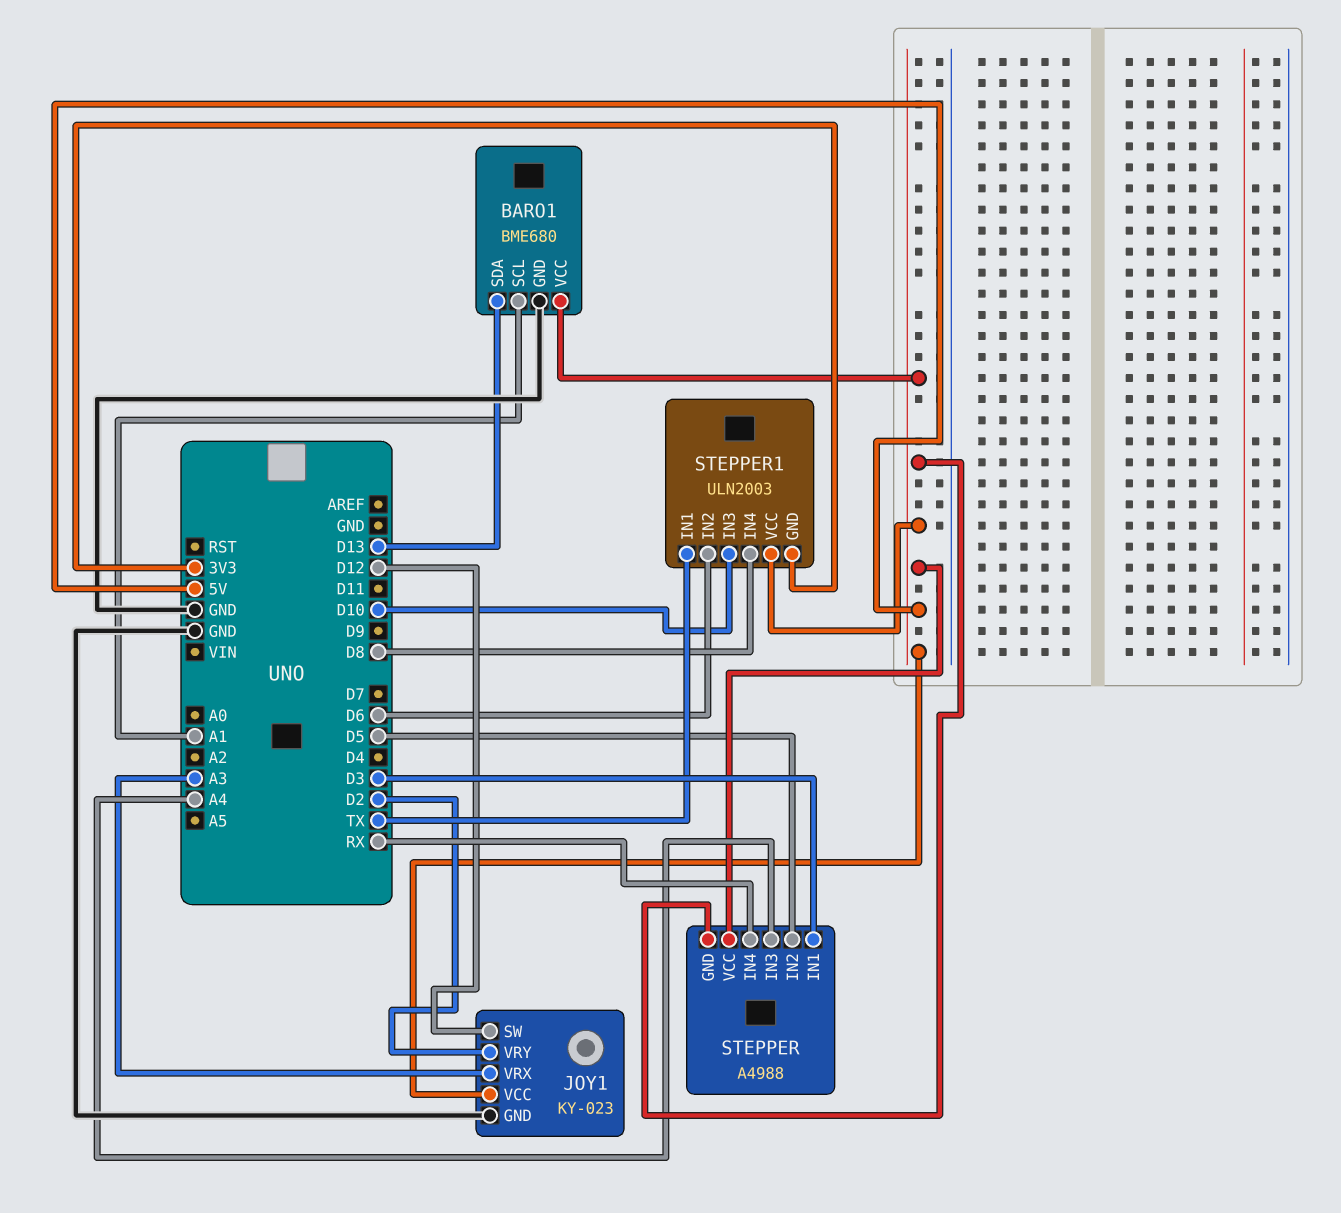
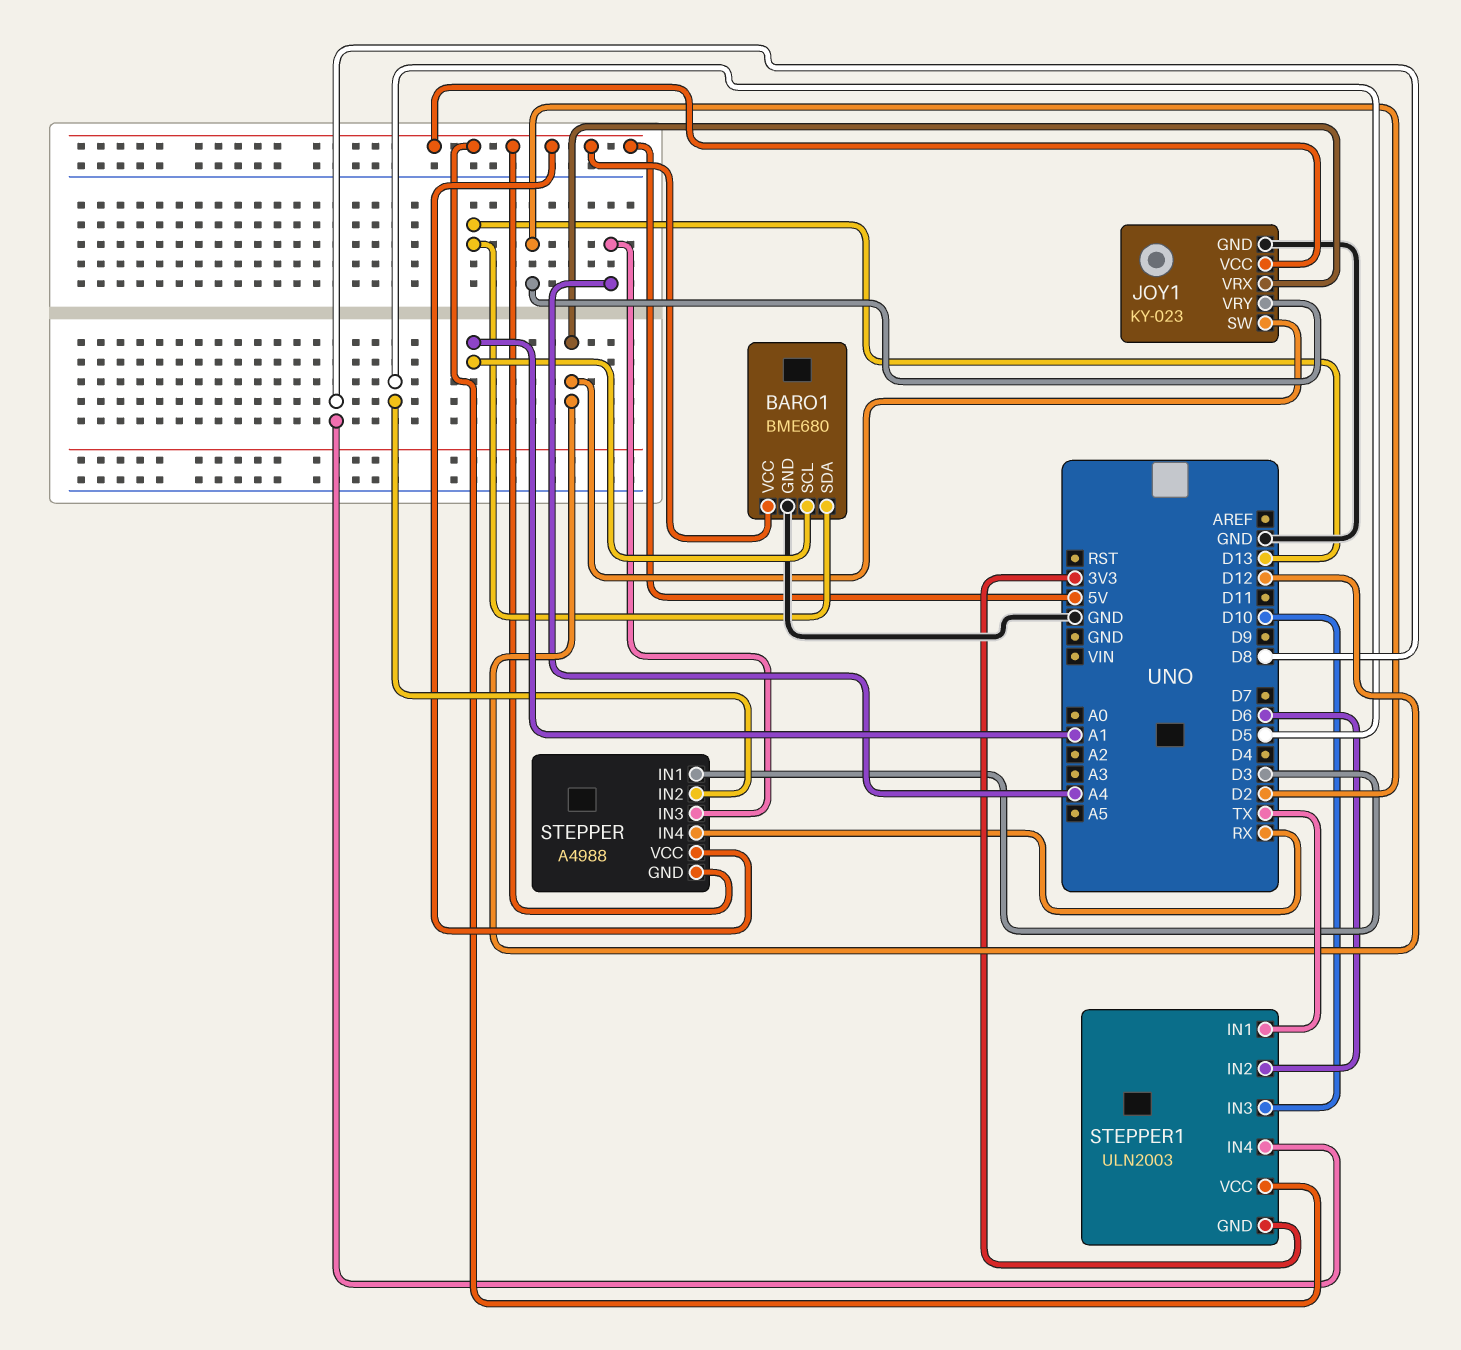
JOY1 pin VRX: A3 -> D12

